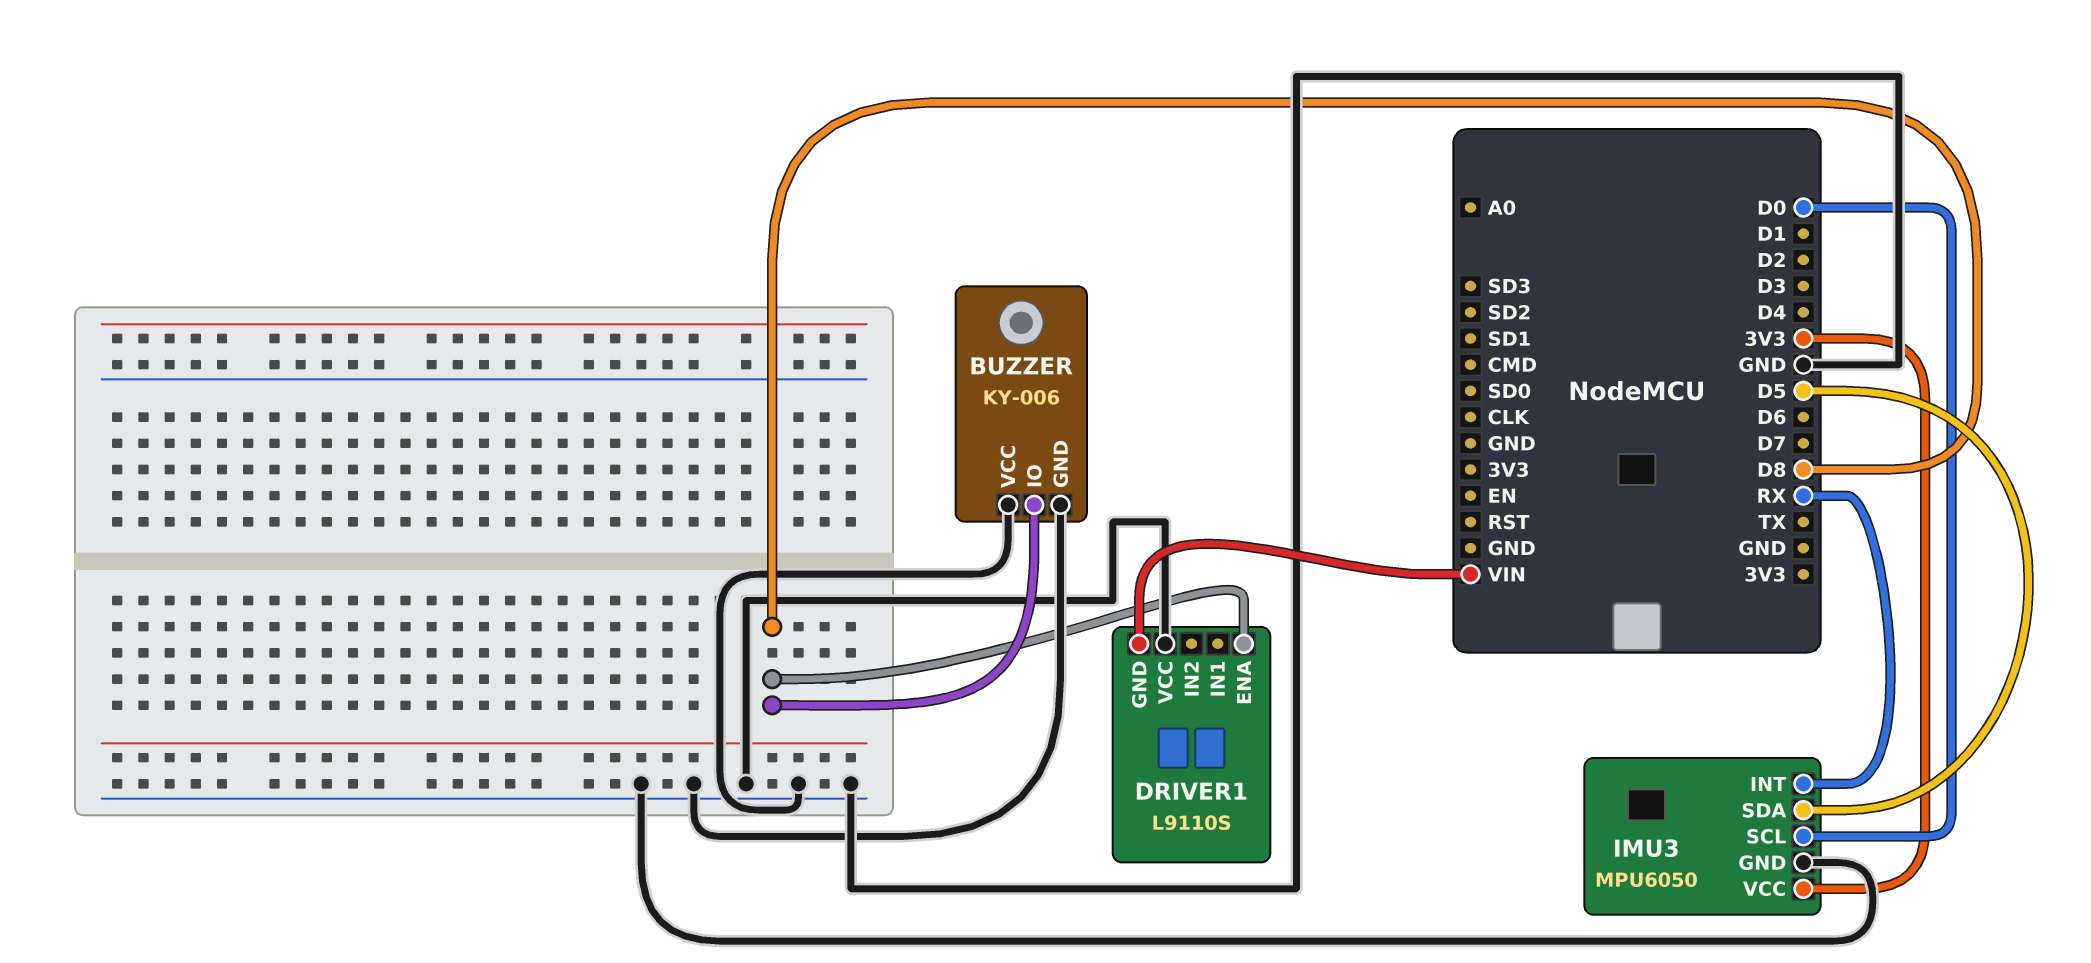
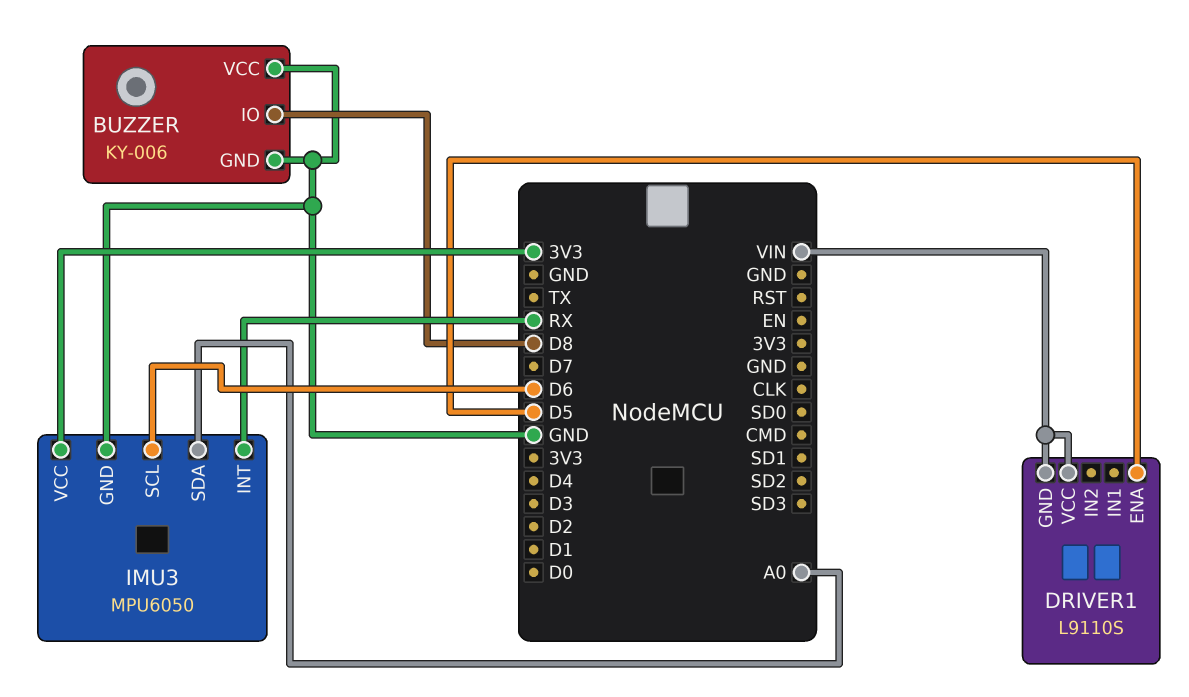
DRIVER1 pin ENA: D8 -> D5
DRIVER1 pin VCC: GND -> VIN
IMU3 pin SCL: D0 -> D6
IMU3 pin SDA: D5 -> A0

